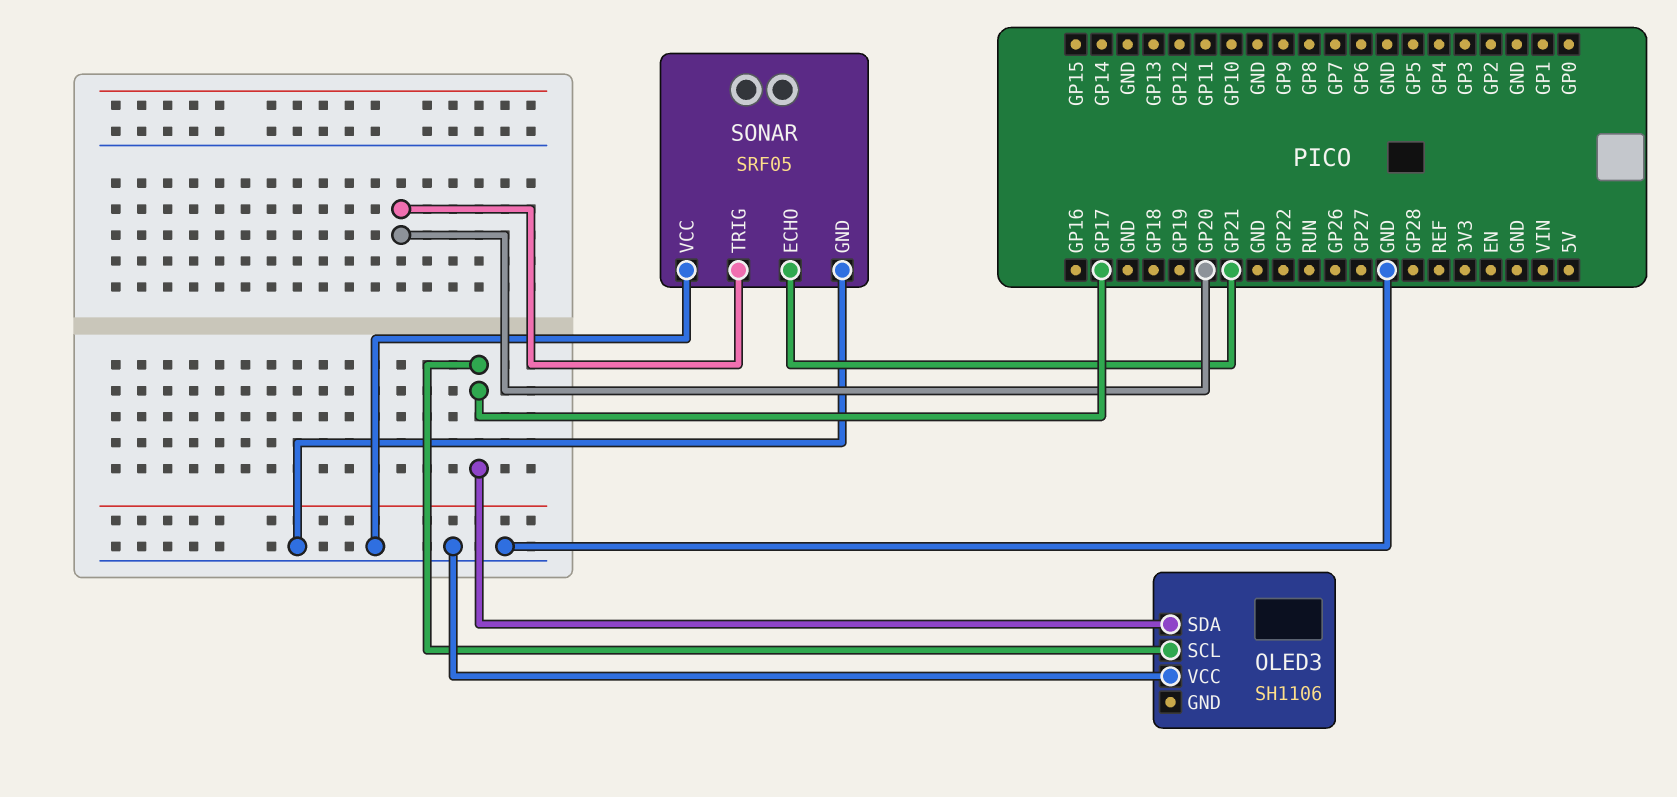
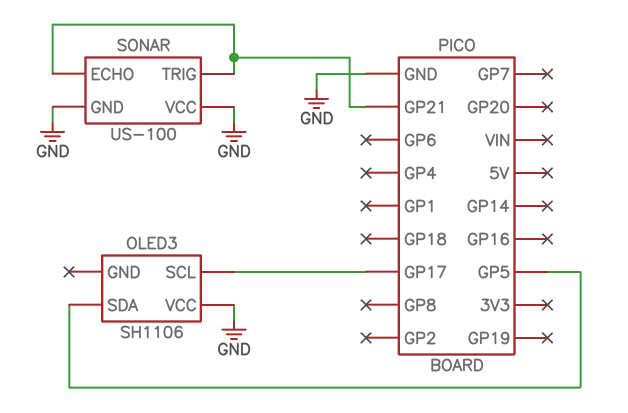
OLED3 pin SDA: GP17 -> GP5
SONAR: SRF05 -> US-100
SONAR pin TRIG: GP20 -> GP21

